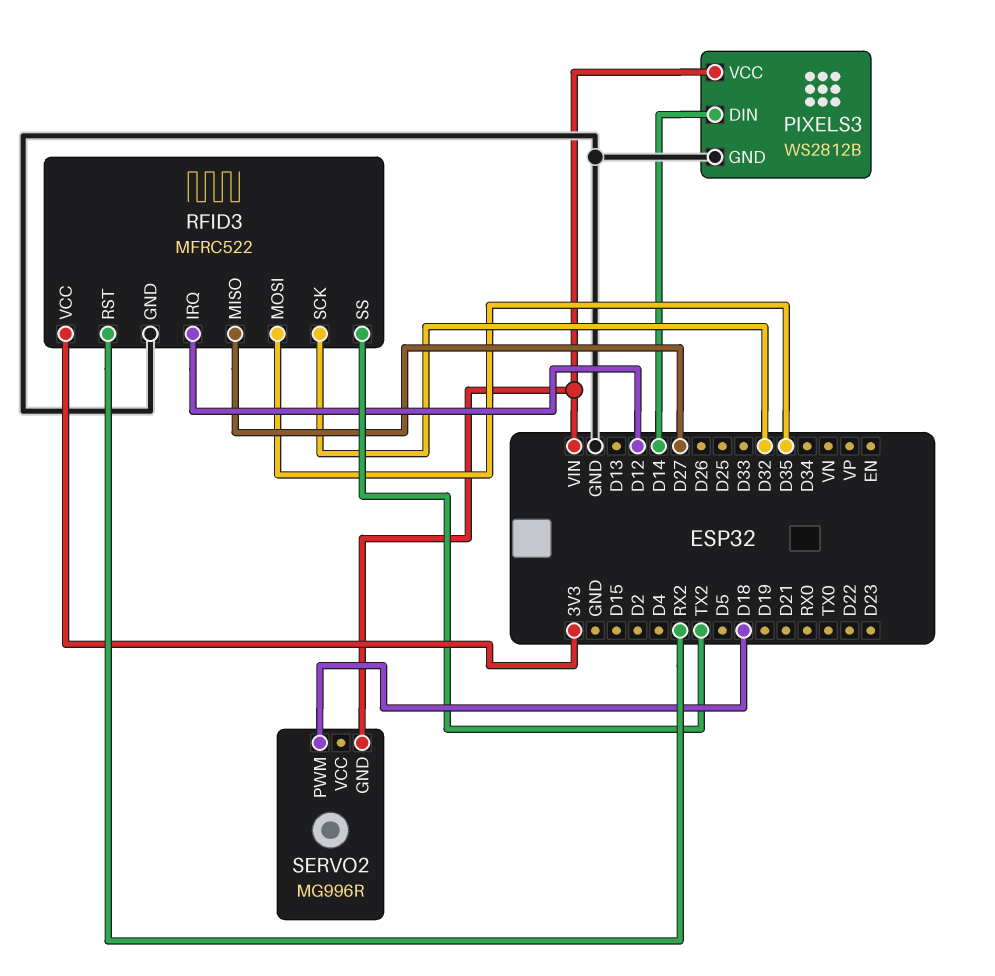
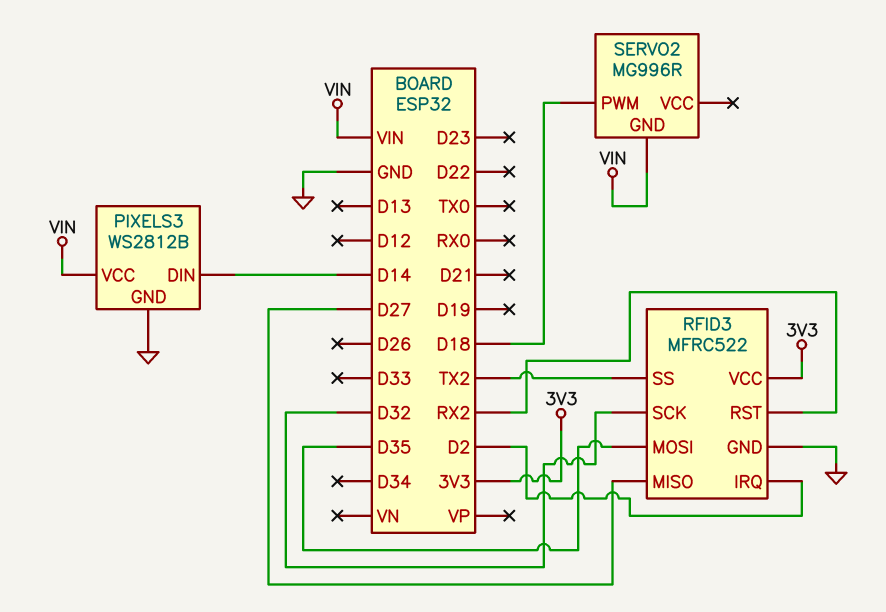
RFID3 pin IRQ: D12 -> D2

